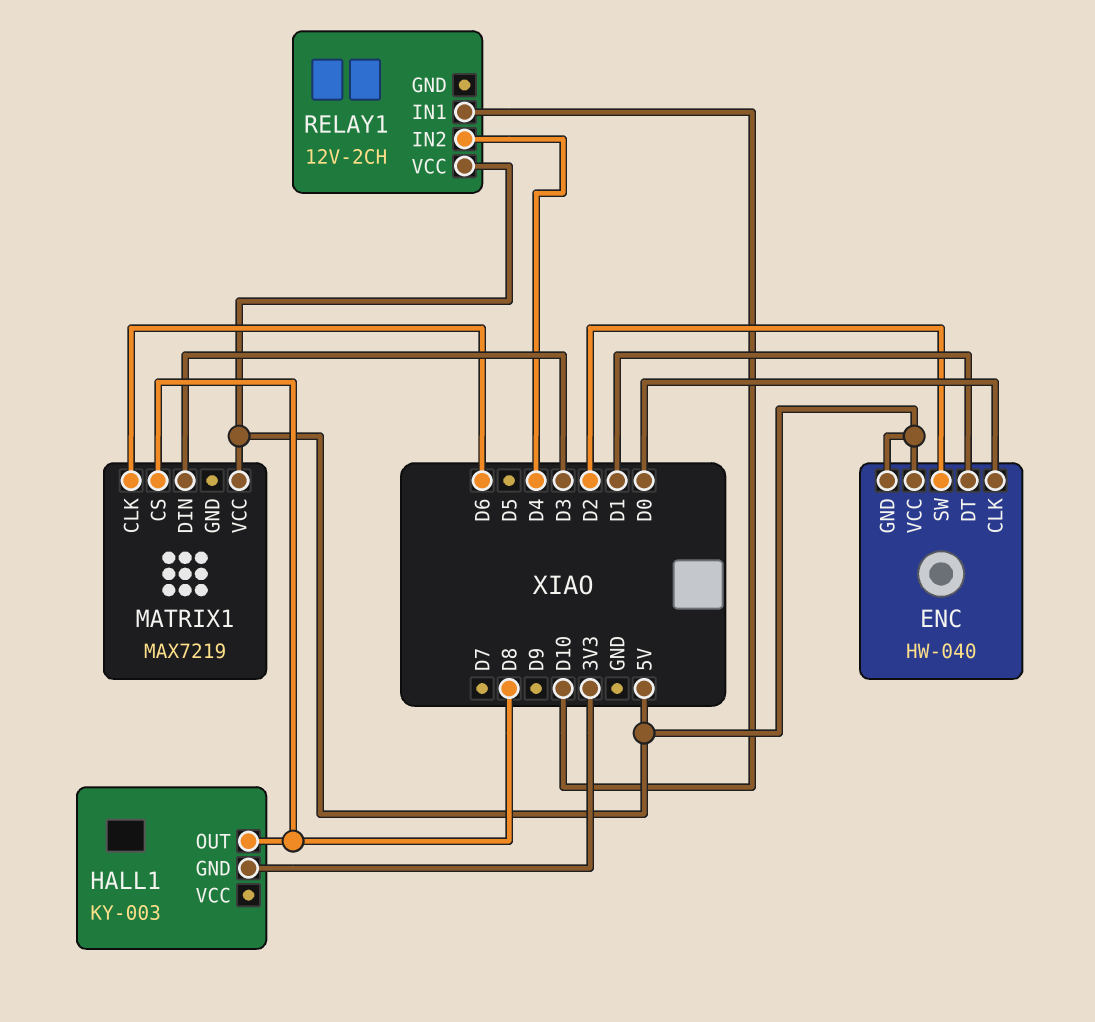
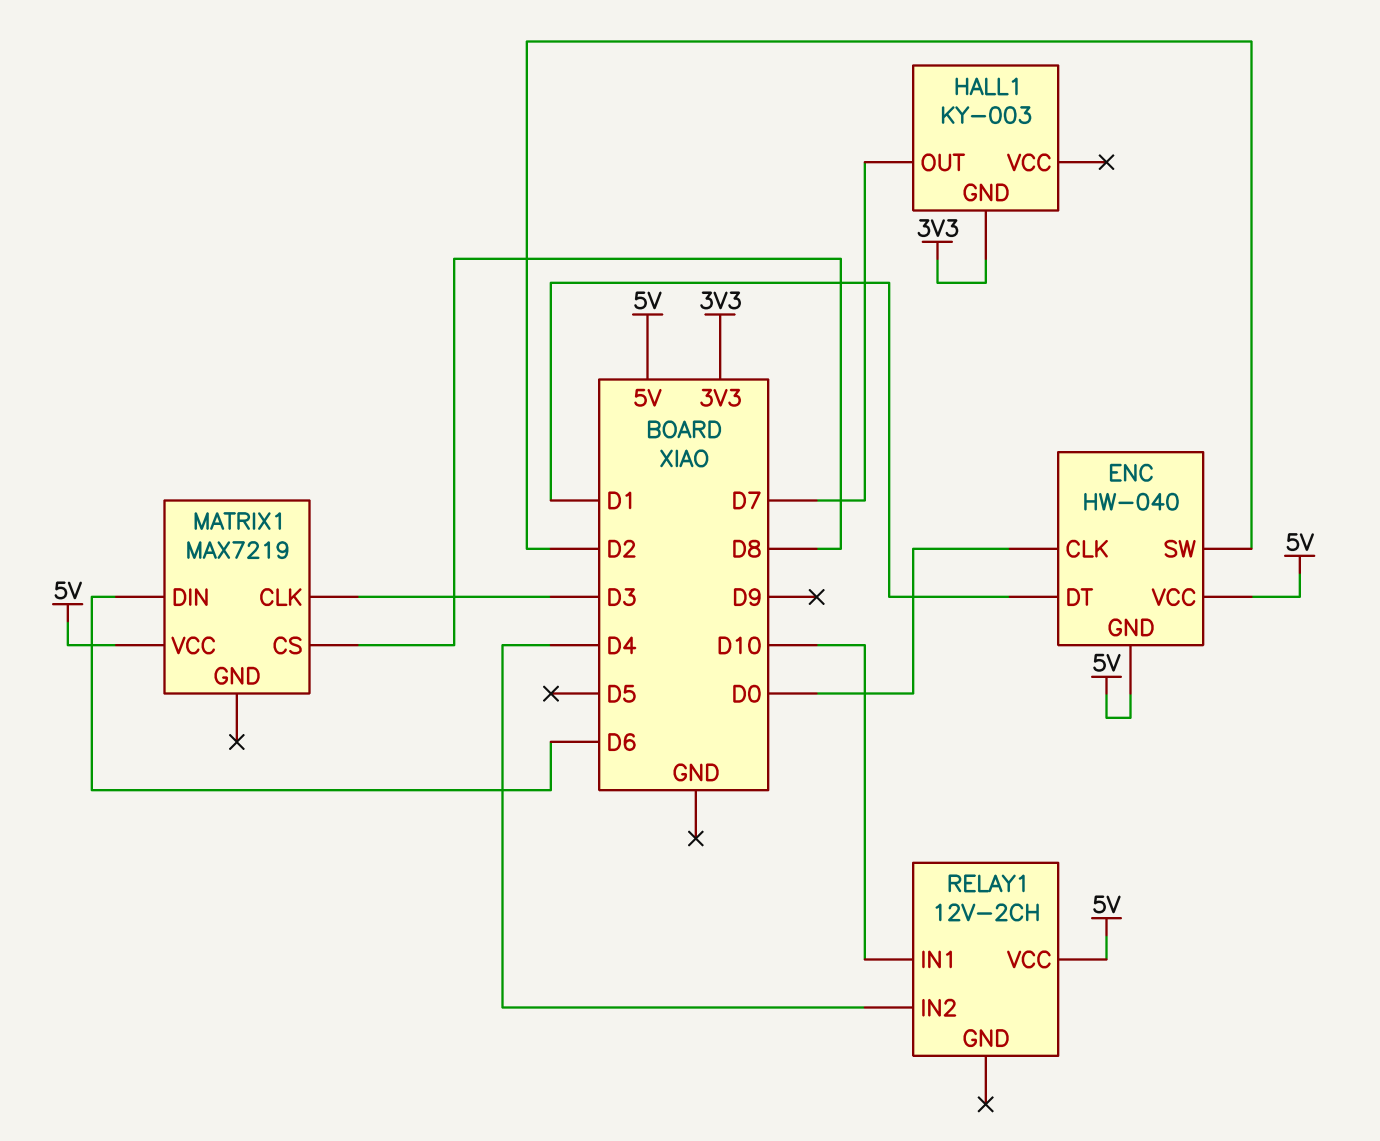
HALL1 pin OUT: D8 -> D7
MATRIX1 pin CLK: D6 -> D3
MATRIX1 pin DIN: D3 -> D6

